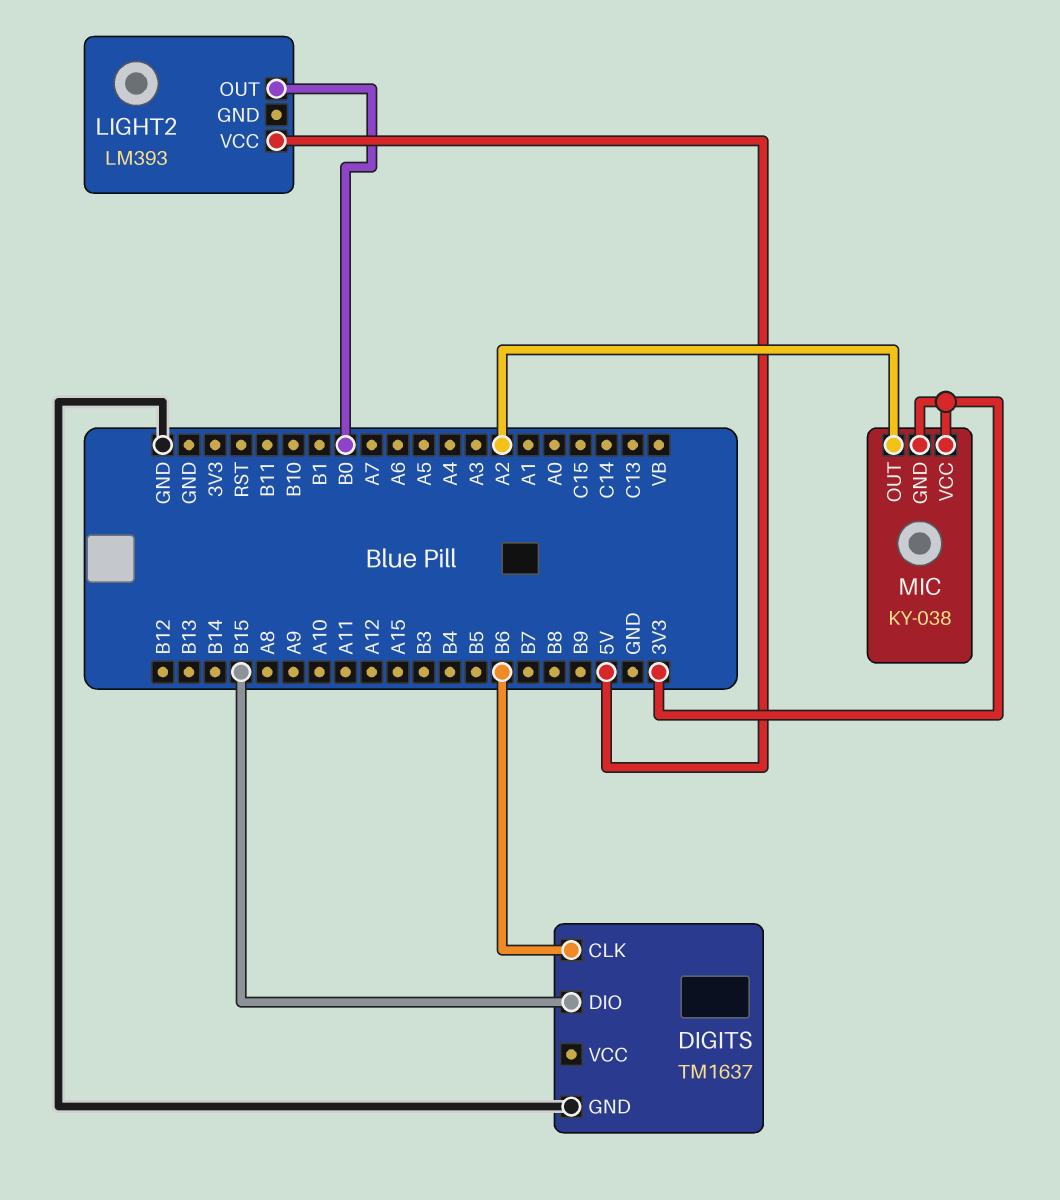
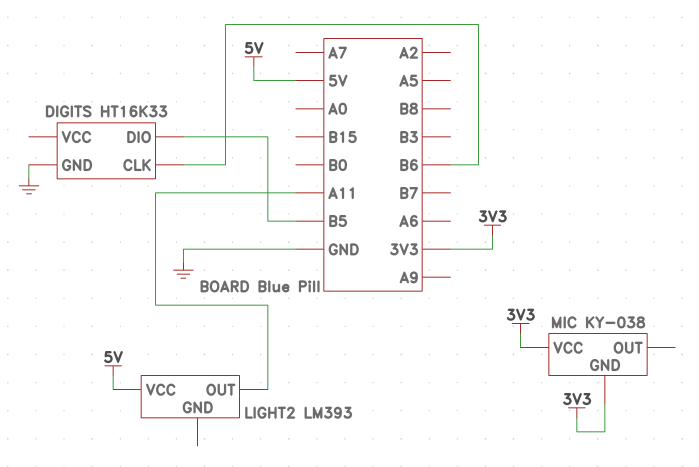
DIGITS: TM1637 -> HT16K33
DIGITS pin DIO: B15 -> B5
LIGHT2 pin OUT: B0 -> A11
MIC pin OUT: A2 -> none

